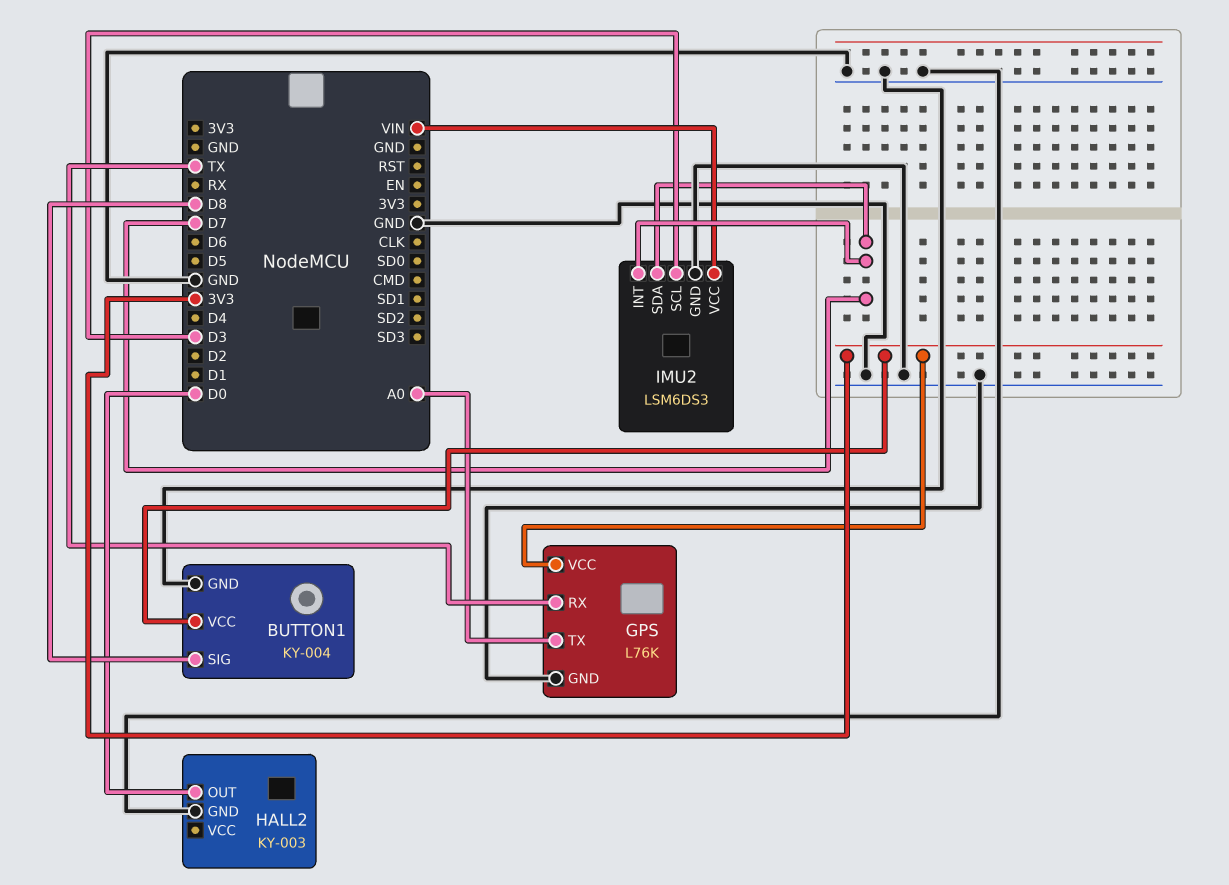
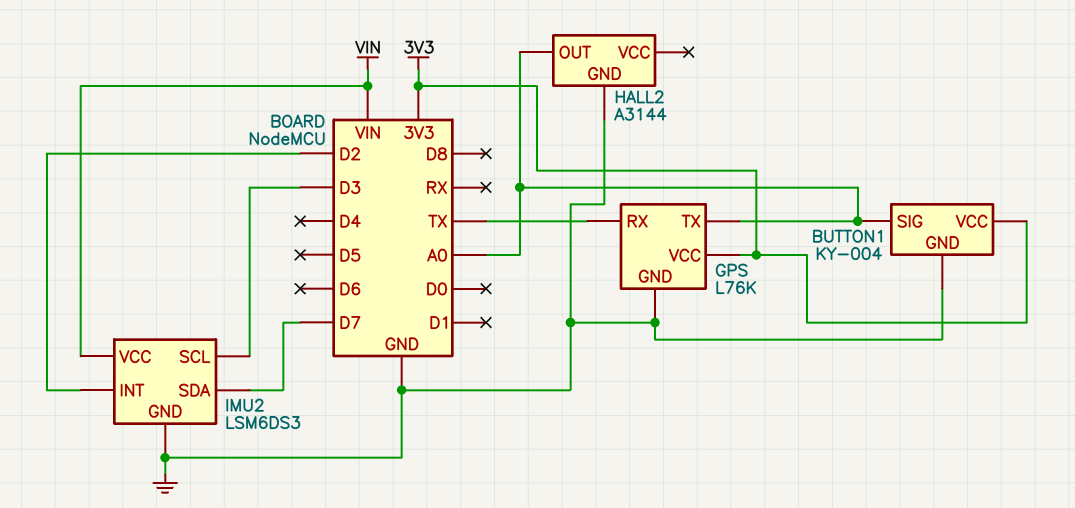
BUTTON1 pin SIG: D8 -> A0
HALL2: KY-003 -> A3144
HALL2 pin OUT: D0 -> A0
IMU2 pin INT: D7 -> D2

